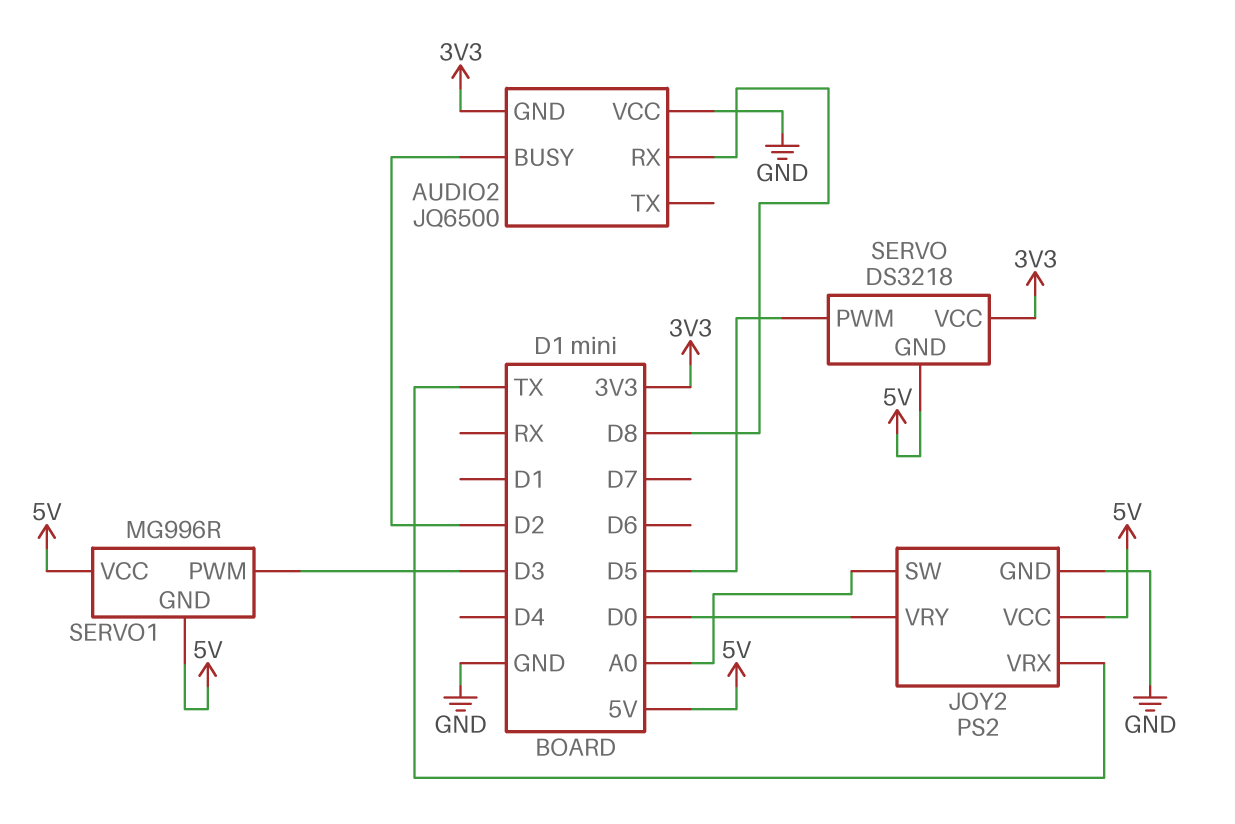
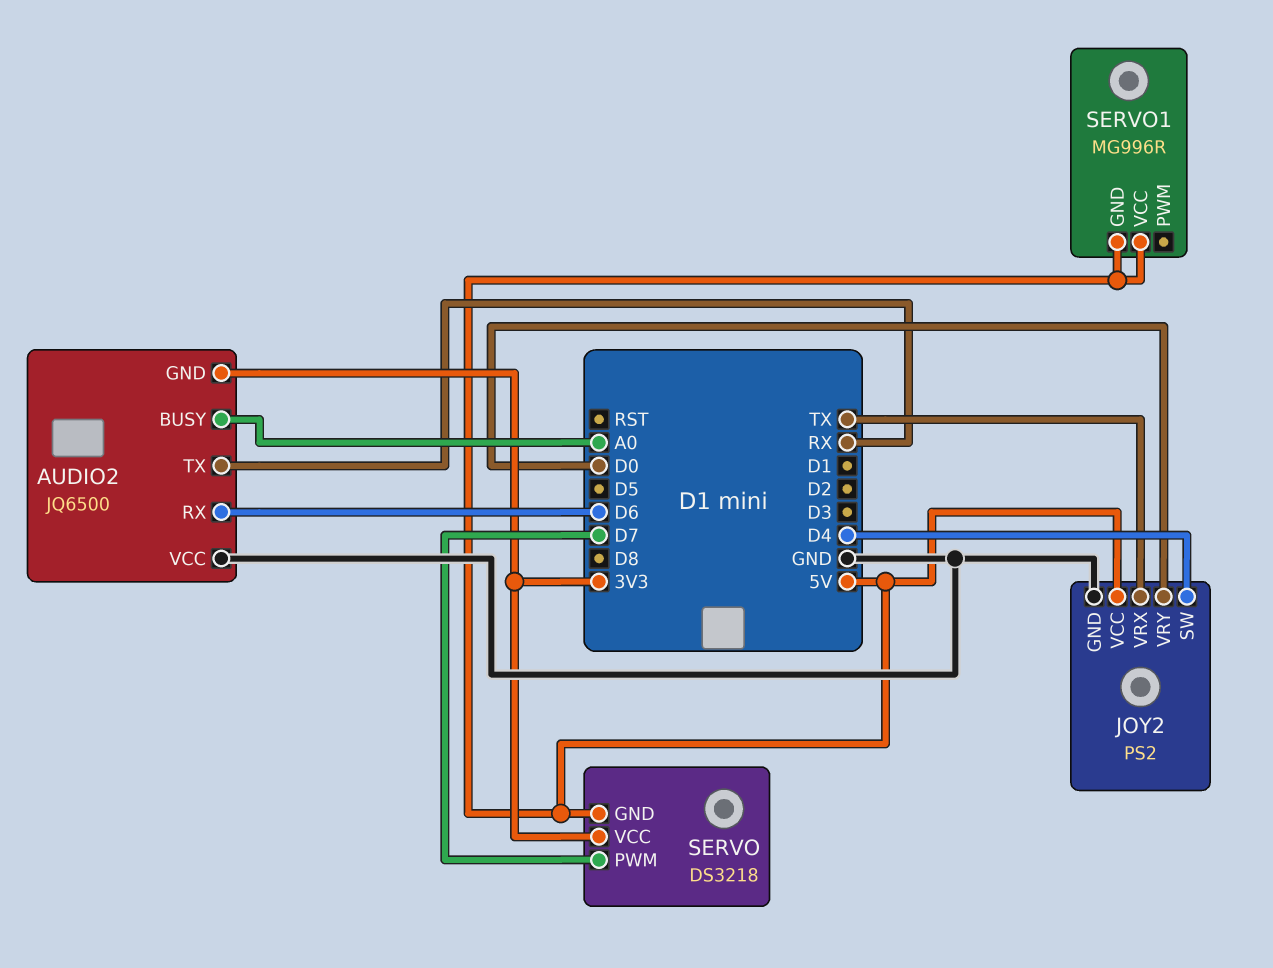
AUDIO2 pin BUSY: D2 -> A0
AUDIO2 pin RX: D8 -> D6
AUDIO2 pin TX: none -> RX
JOY2 pin SW: A0 -> D4
SERVO pin PWM: D5 -> D7
SERVO1 pin PWM: D3 -> none

